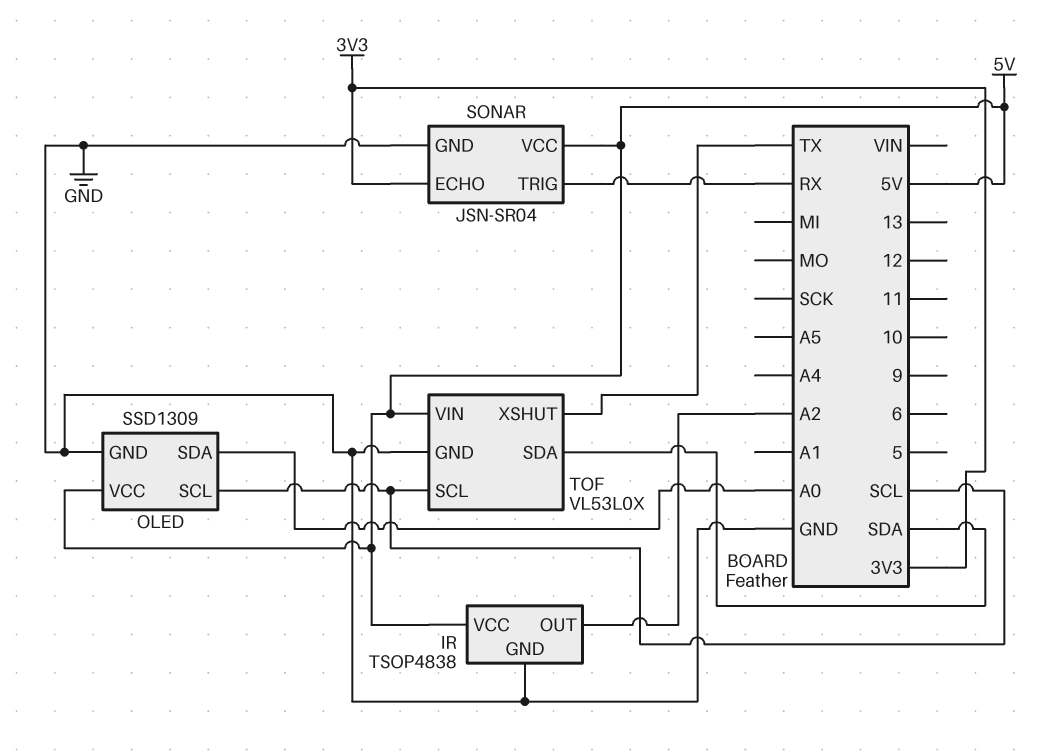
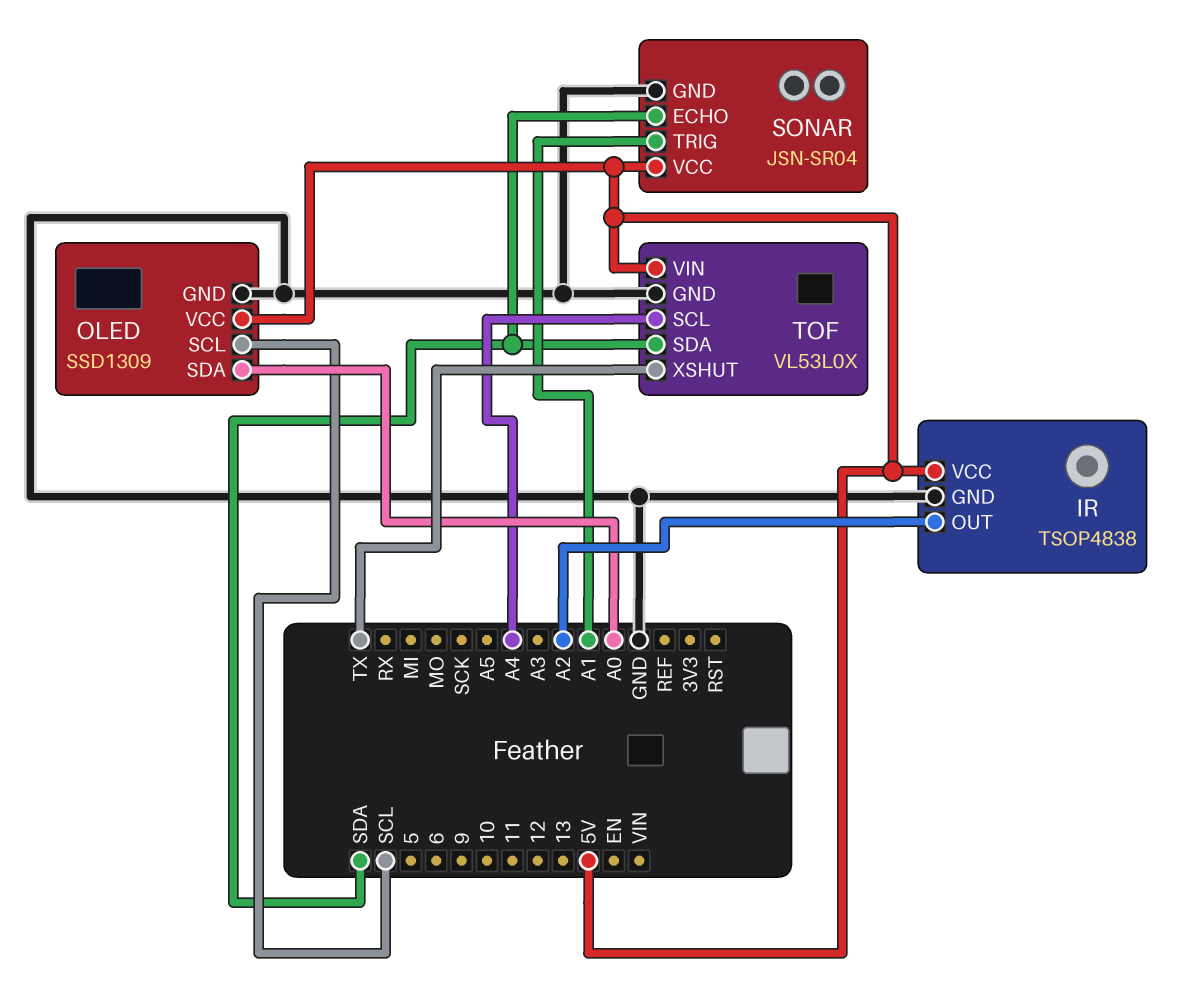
SONAR pin ECHO: 3V3 -> SDA
SONAR pin TRIG: RX -> A1
TOF pin SCL: SCL -> A4

